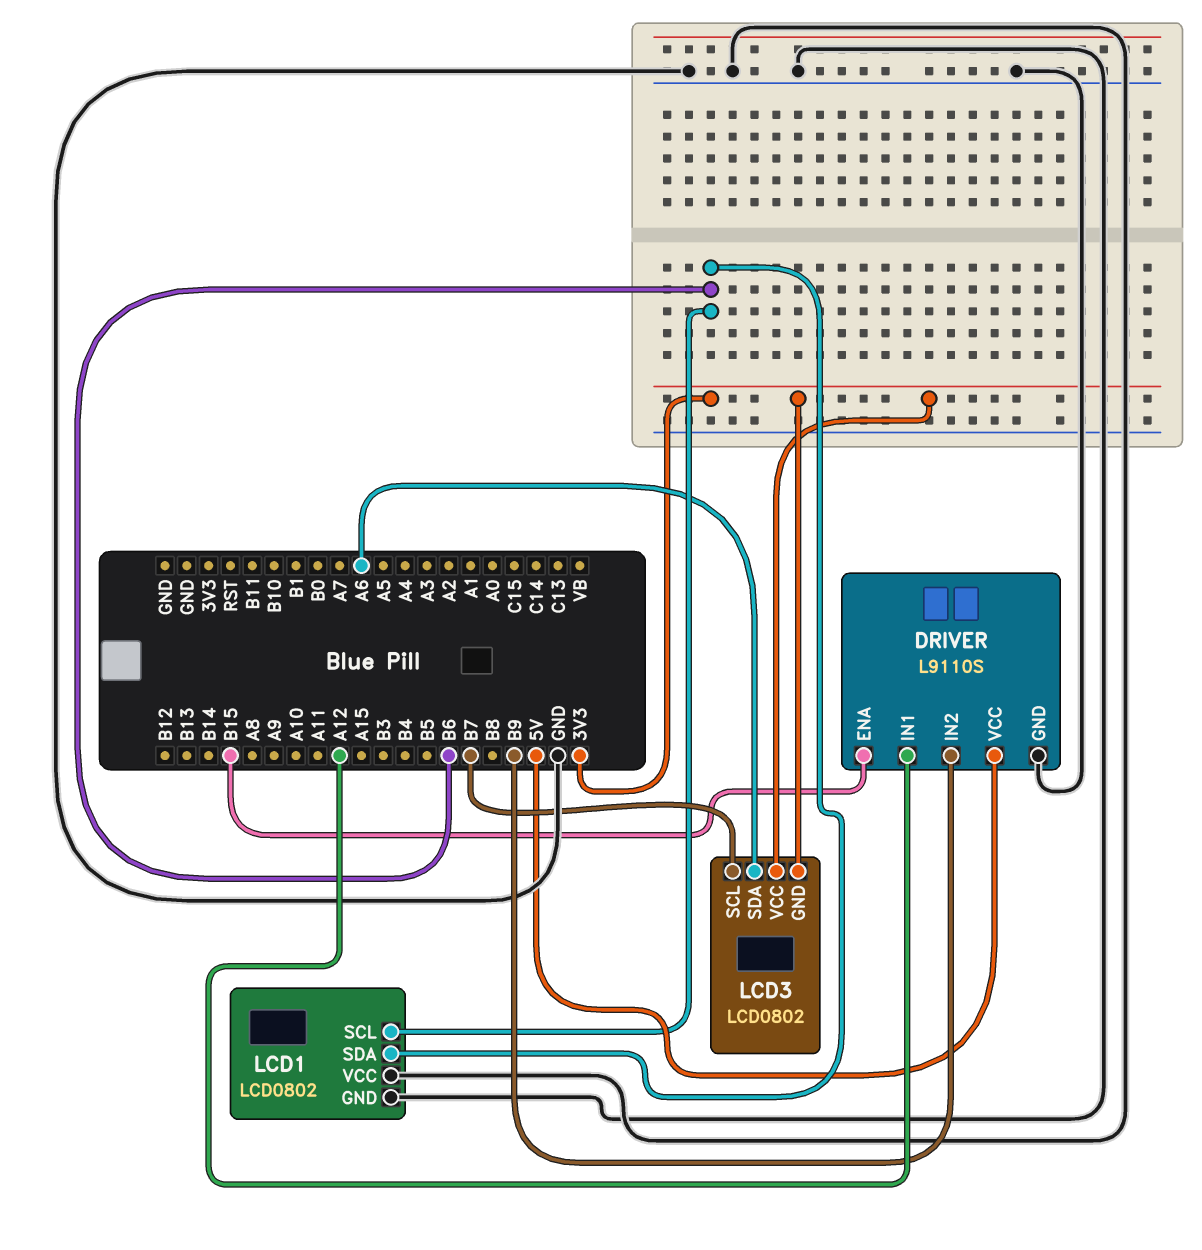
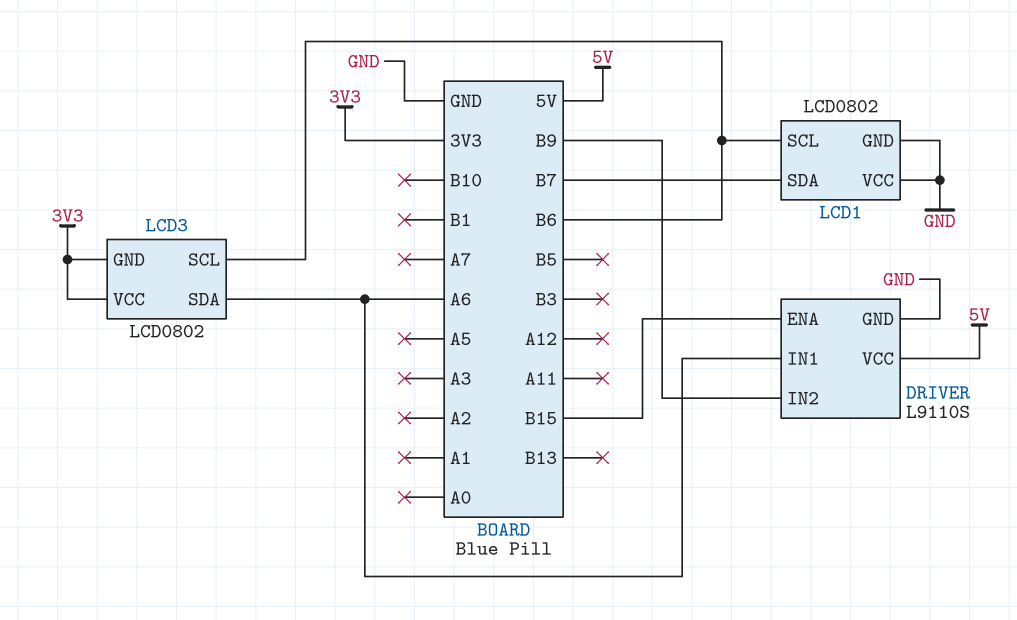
DRIVER pin IN1: A12 -> A6
LCD1 pin SDA: B6 -> B7
LCD3 pin SCL: B7 -> B6

